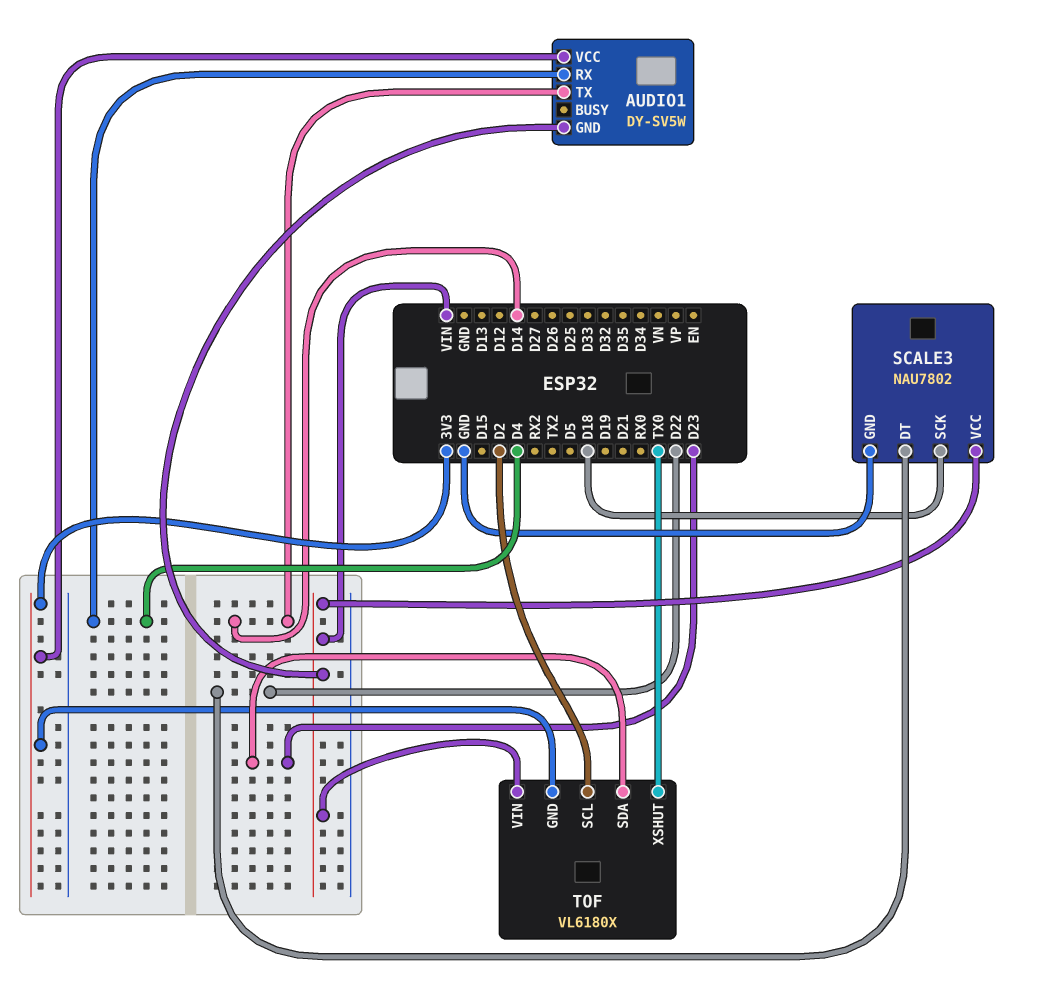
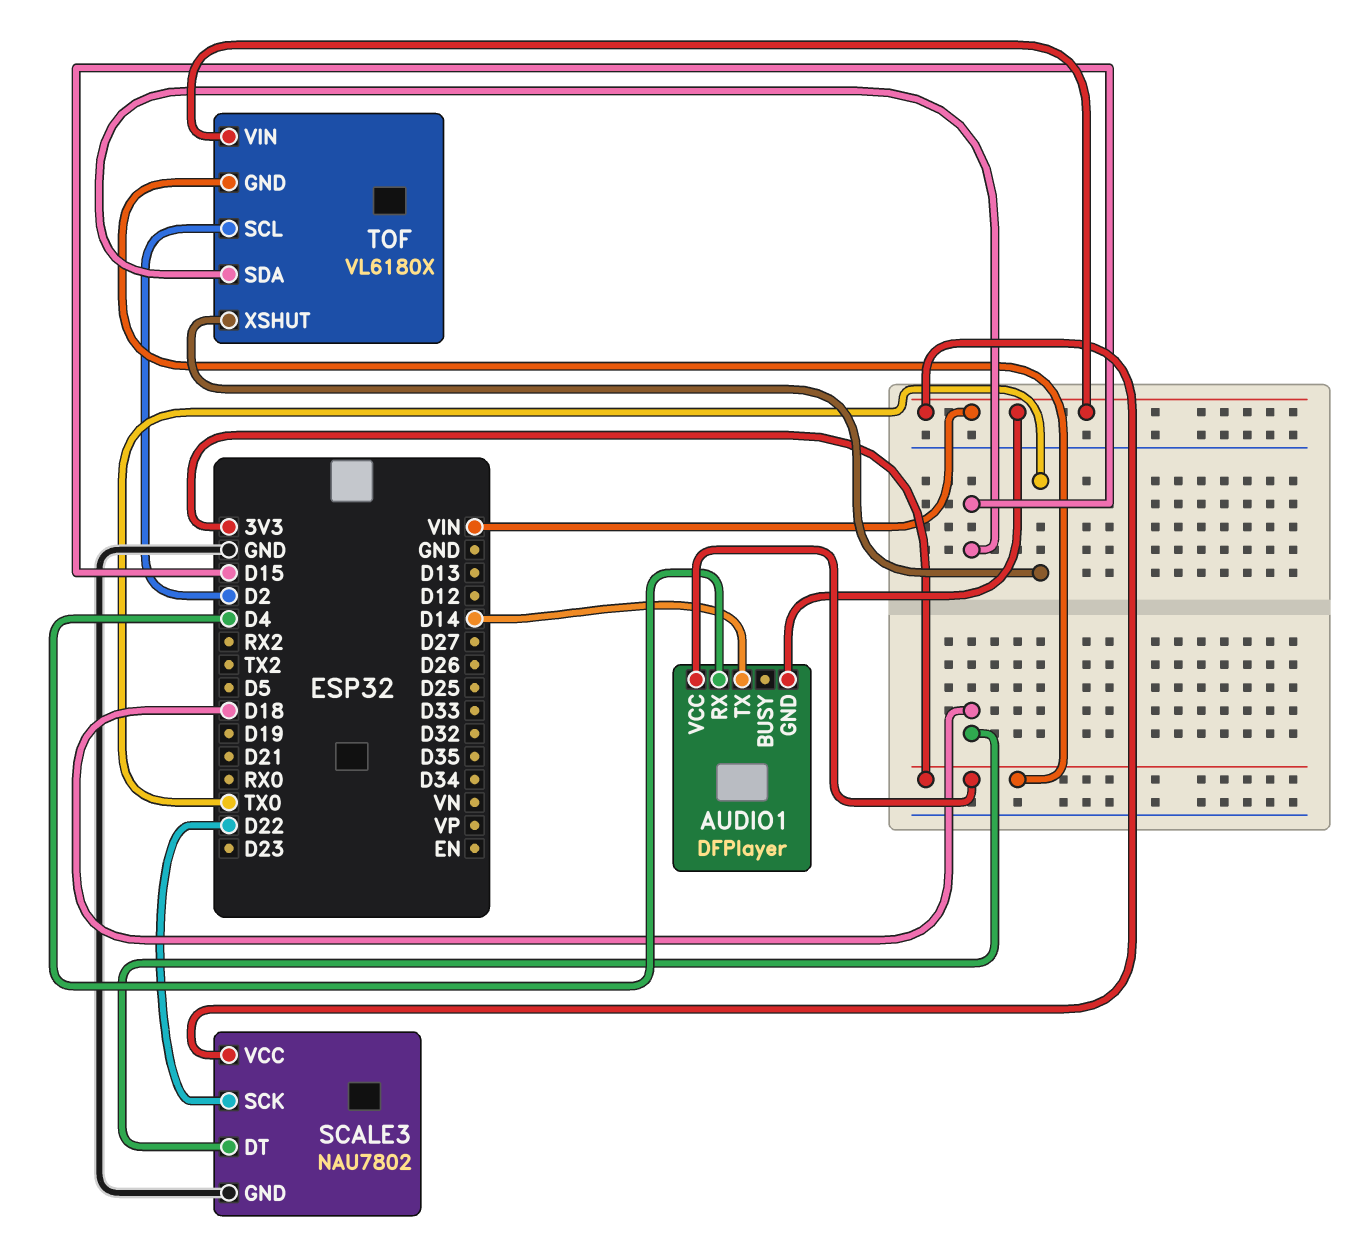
AUDIO1: DY-SV5W -> DFPlayer
SCALE3 pin DT: D22 -> D18
SCALE3 pin SCK: D18 -> D22
TOF pin SDA: D23 -> D15

